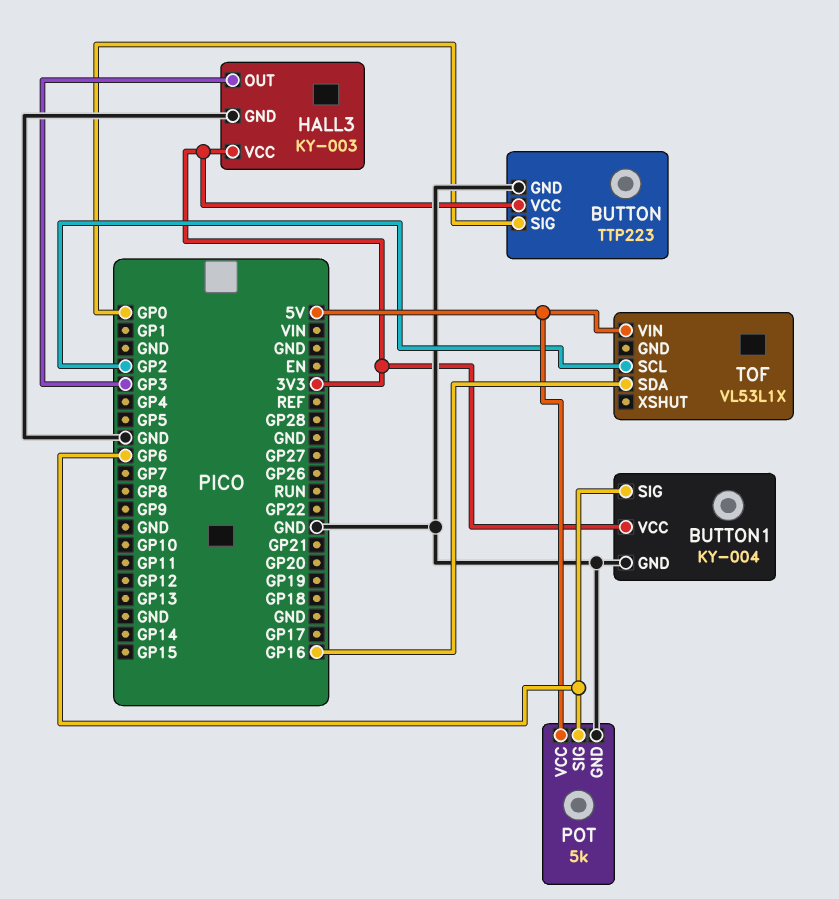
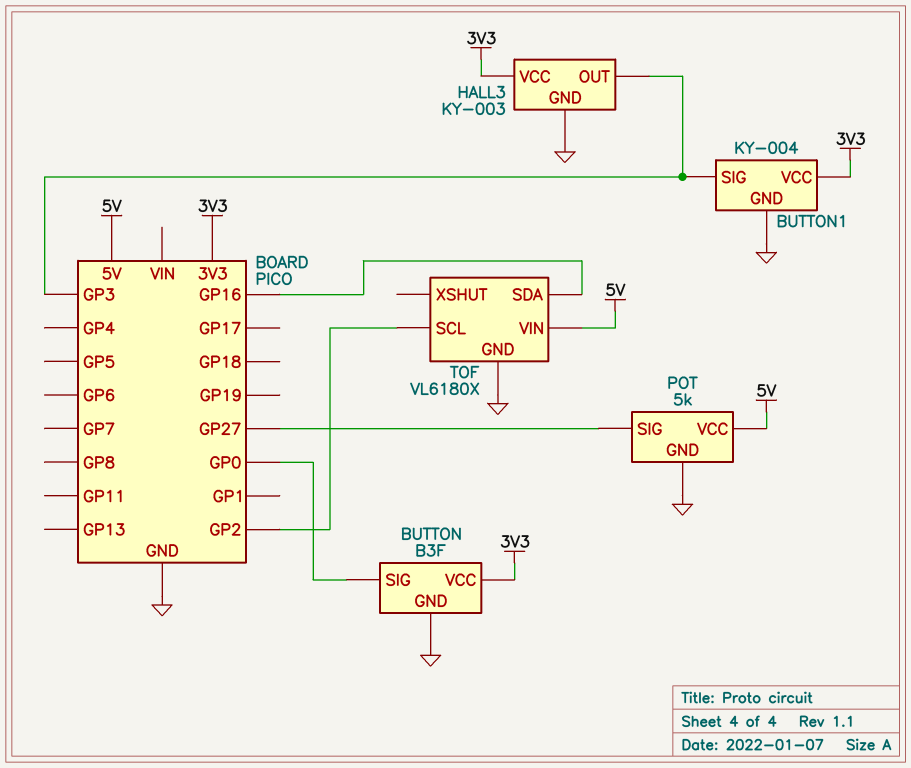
BUTTON: TTP223 -> B3F
BUTTON1 pin SIG: GP6 -> GP3
POT pin SIG: GP6 -> GP27
TOF: VL53L1X -> VL6180X
TOF pin GND: none -> GND

